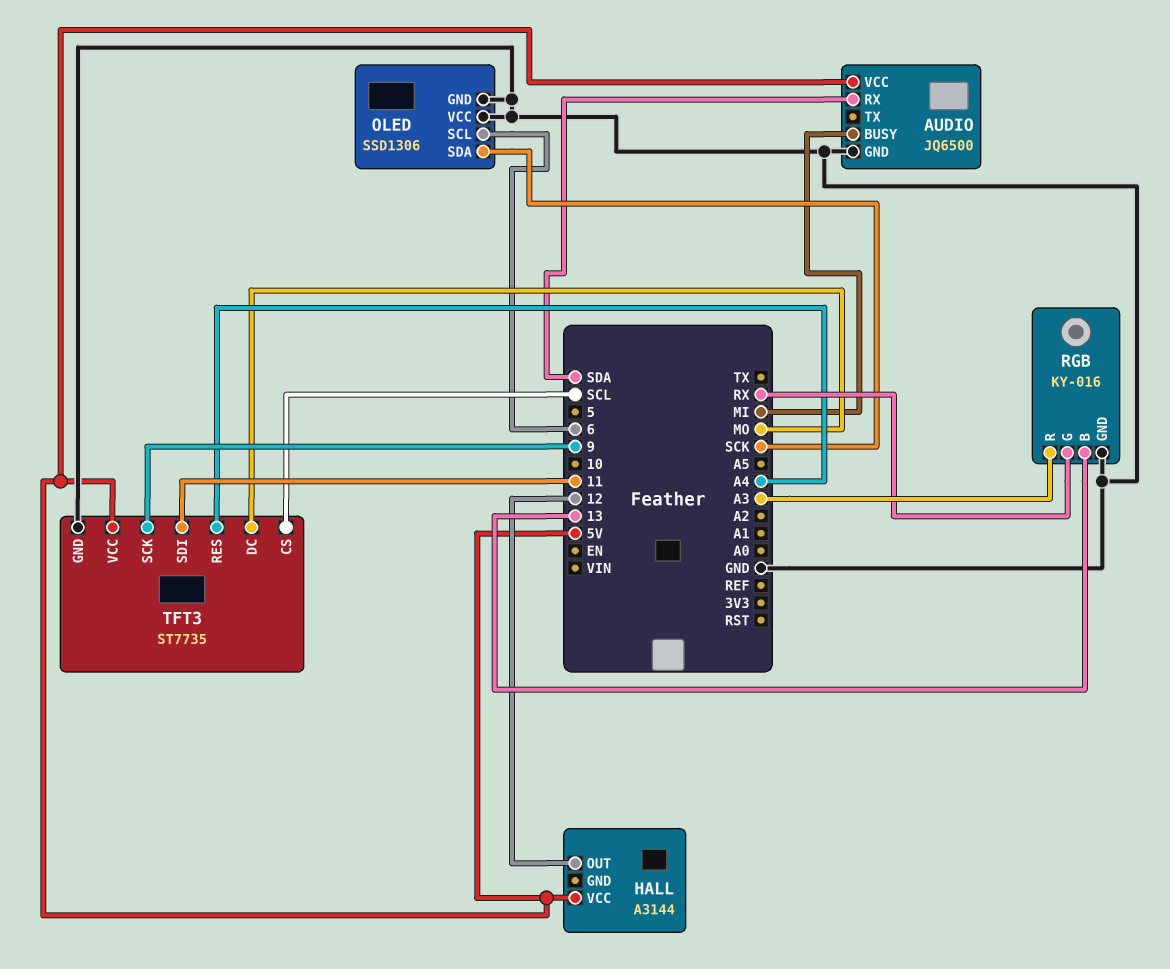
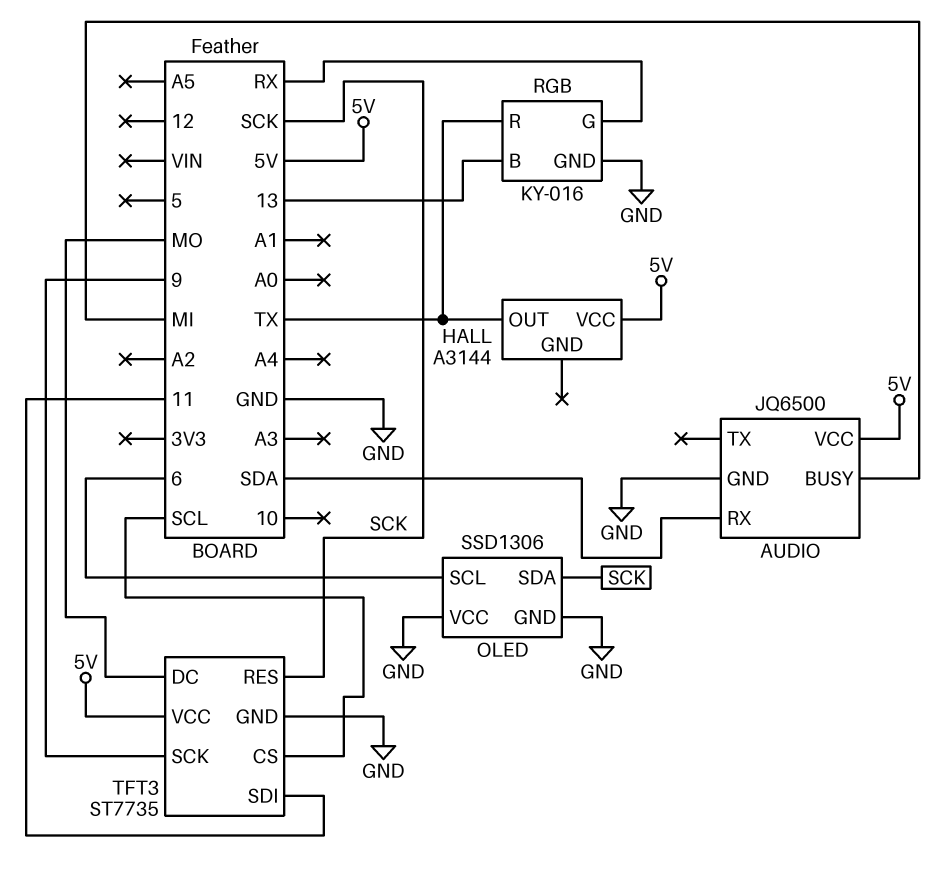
HALL pin OUT: 12 -> TX
RGB pin R: A3 -> TX
TFT3 pin RES: A4 -> SCK

